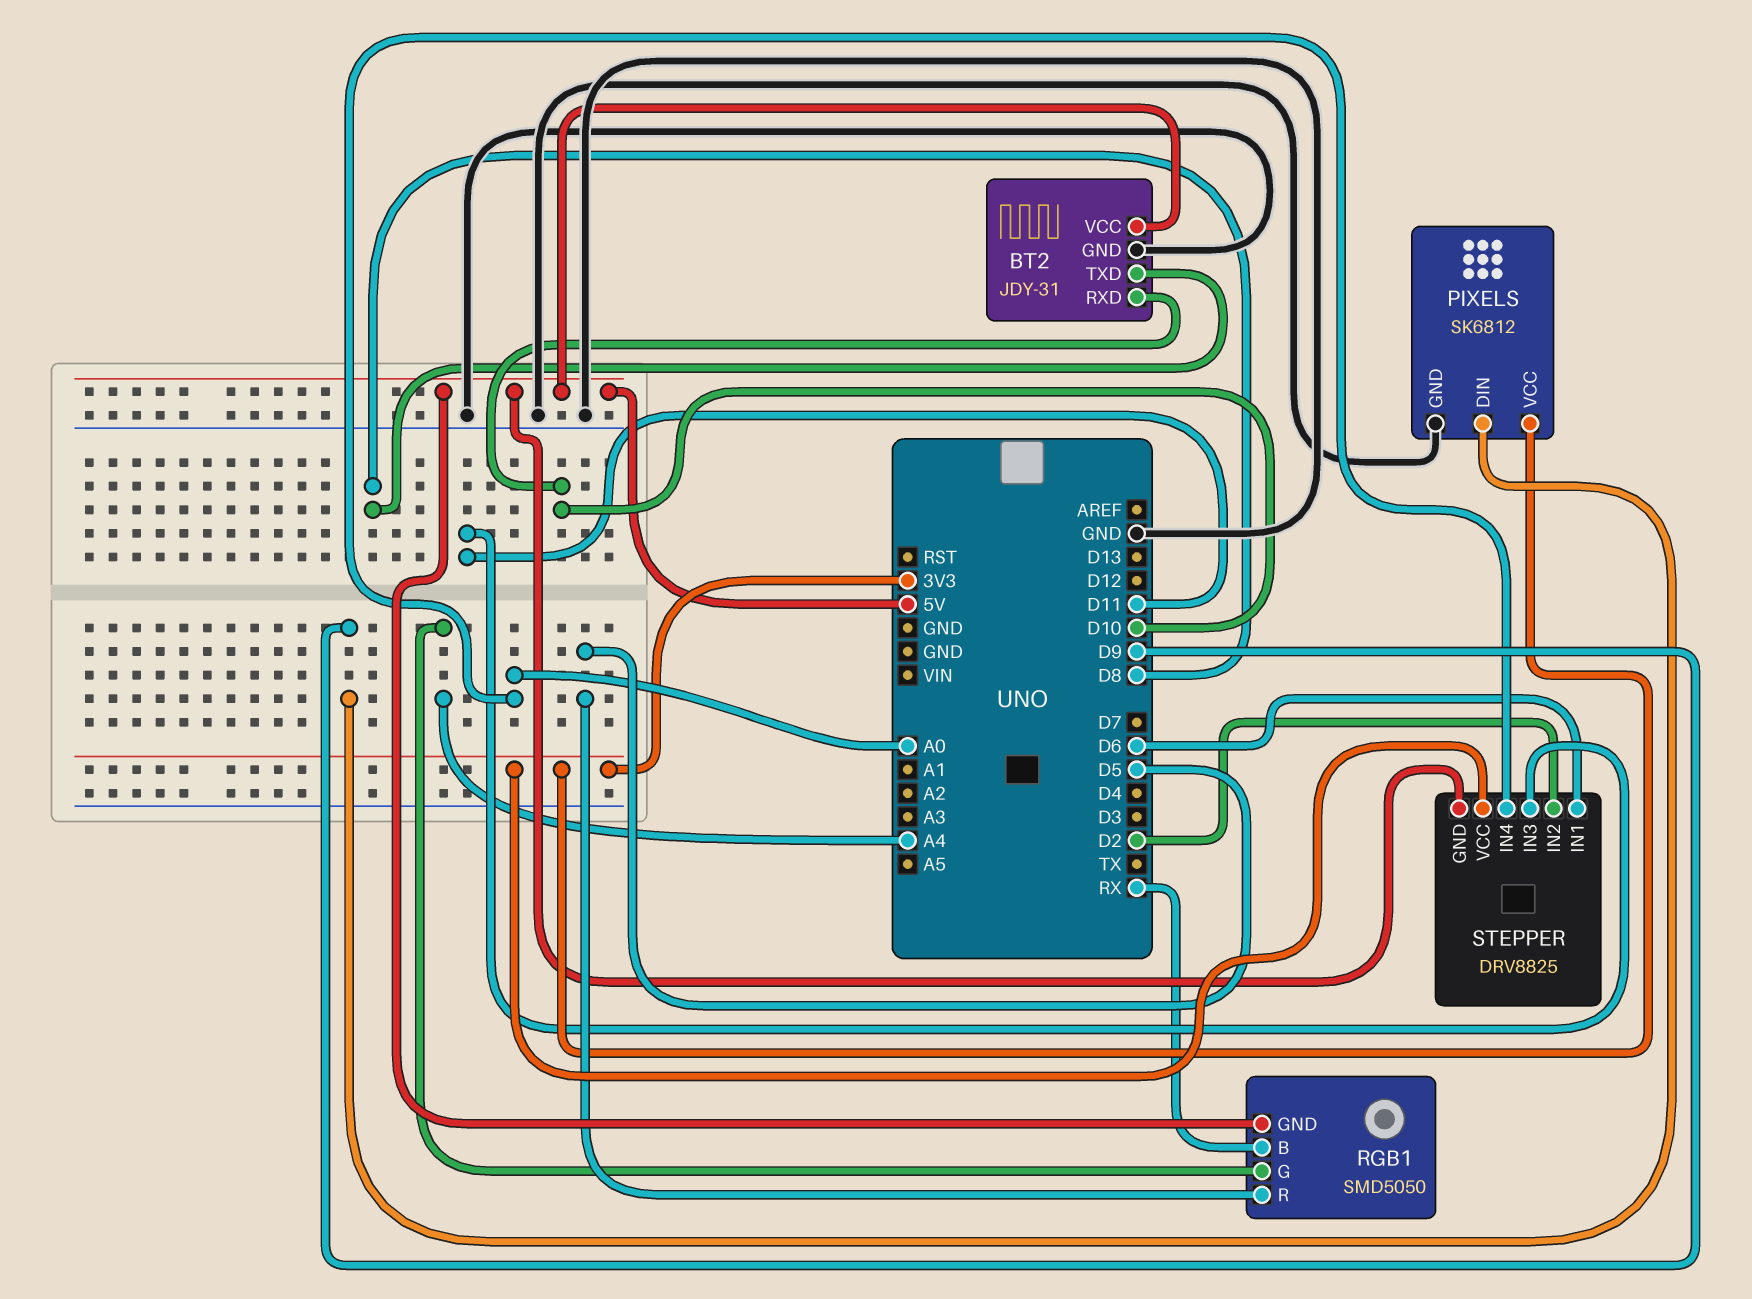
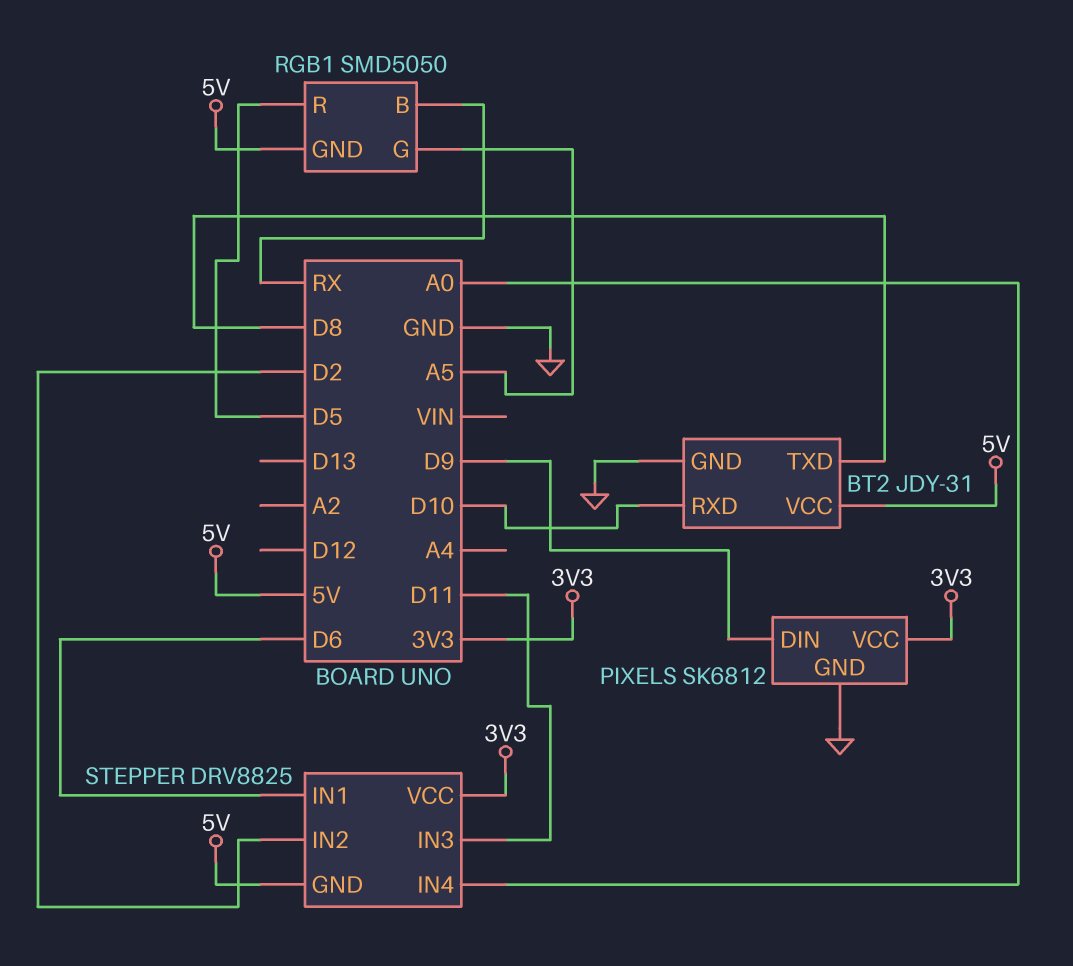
RGB1 pin G: A4 -> A5

